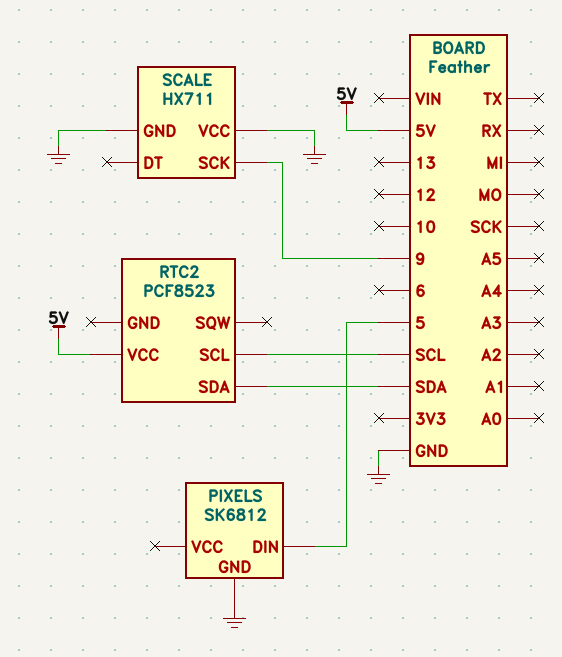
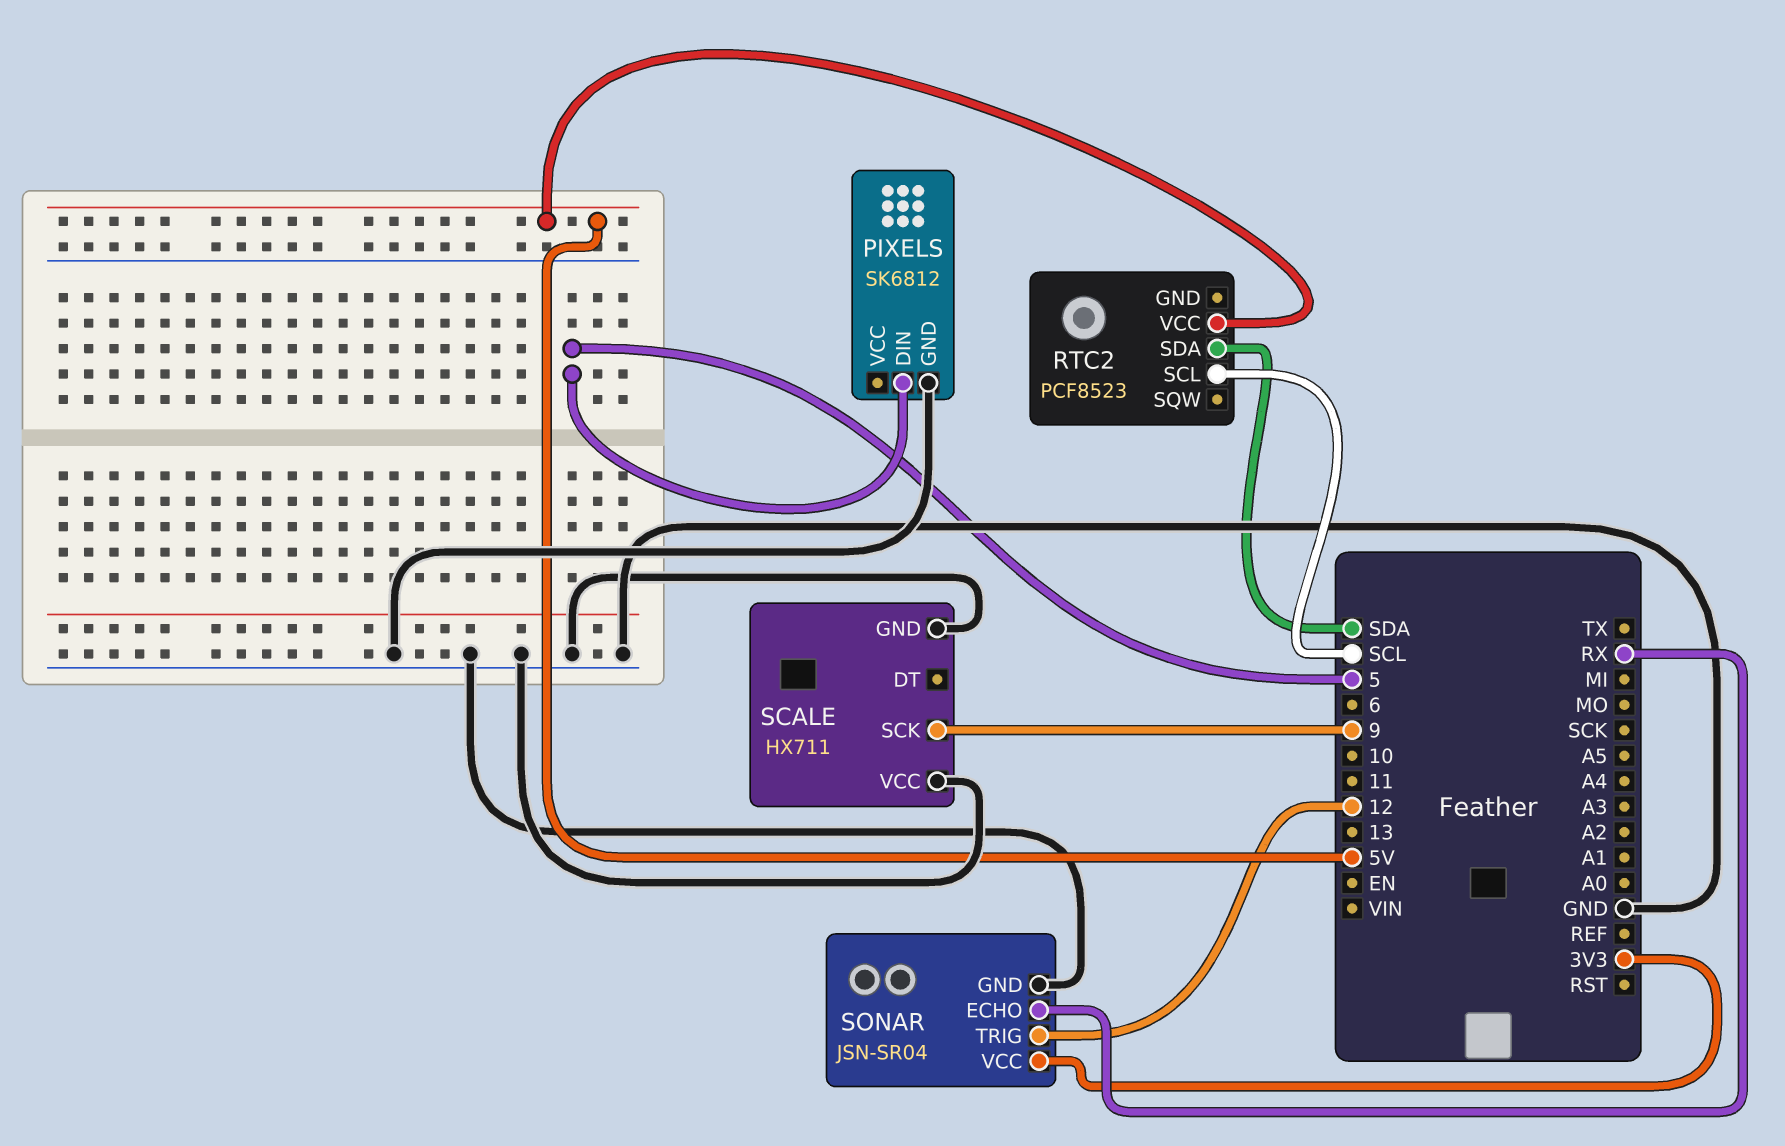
SONAR: none -> JSN-SR04
SONAR pin ECHO: none -> RX
SONAR pin GND: none -> GND
SONAR pin TRIG: none -> 12
SONAR pin VCC: none -> 3V3

